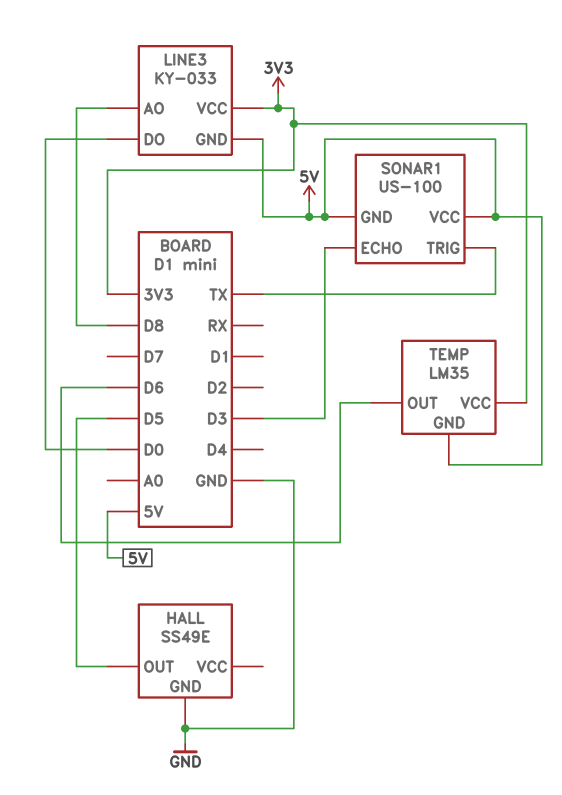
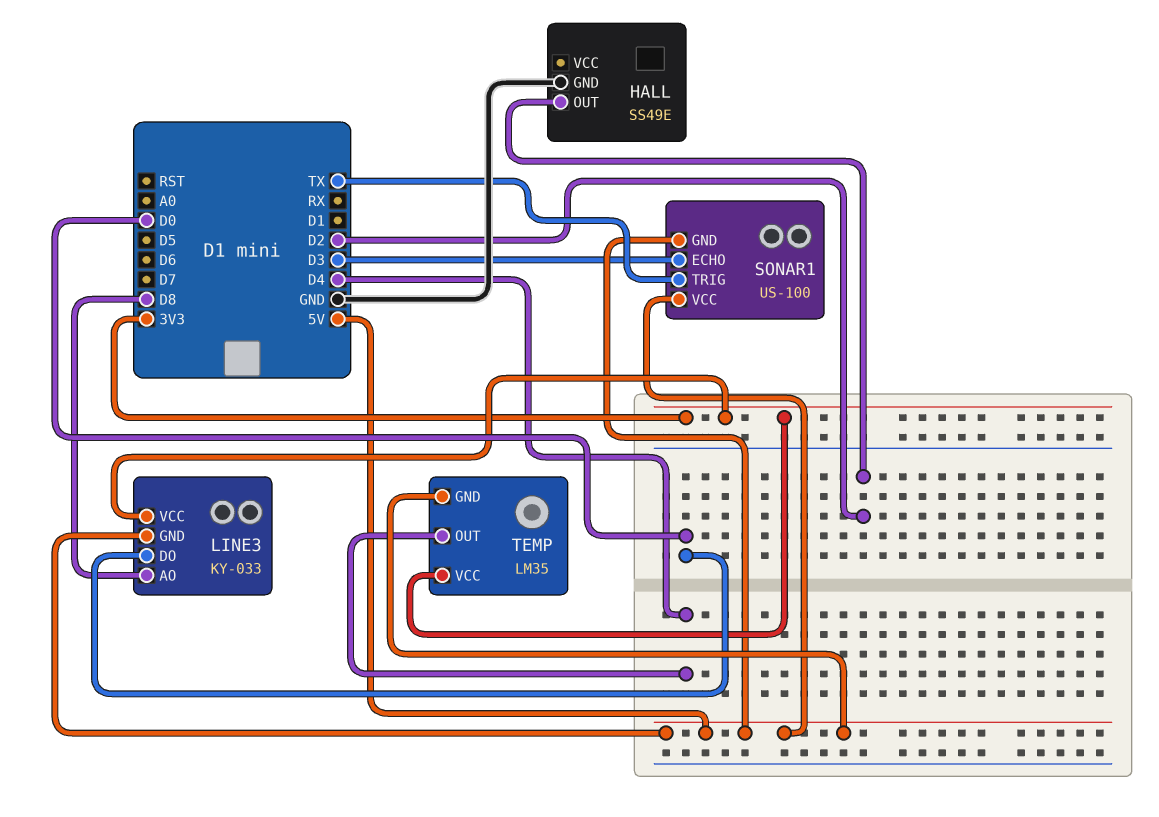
HALL pin OUT: D5 -> D2
TEMP pin OUT: D6 -> D4

